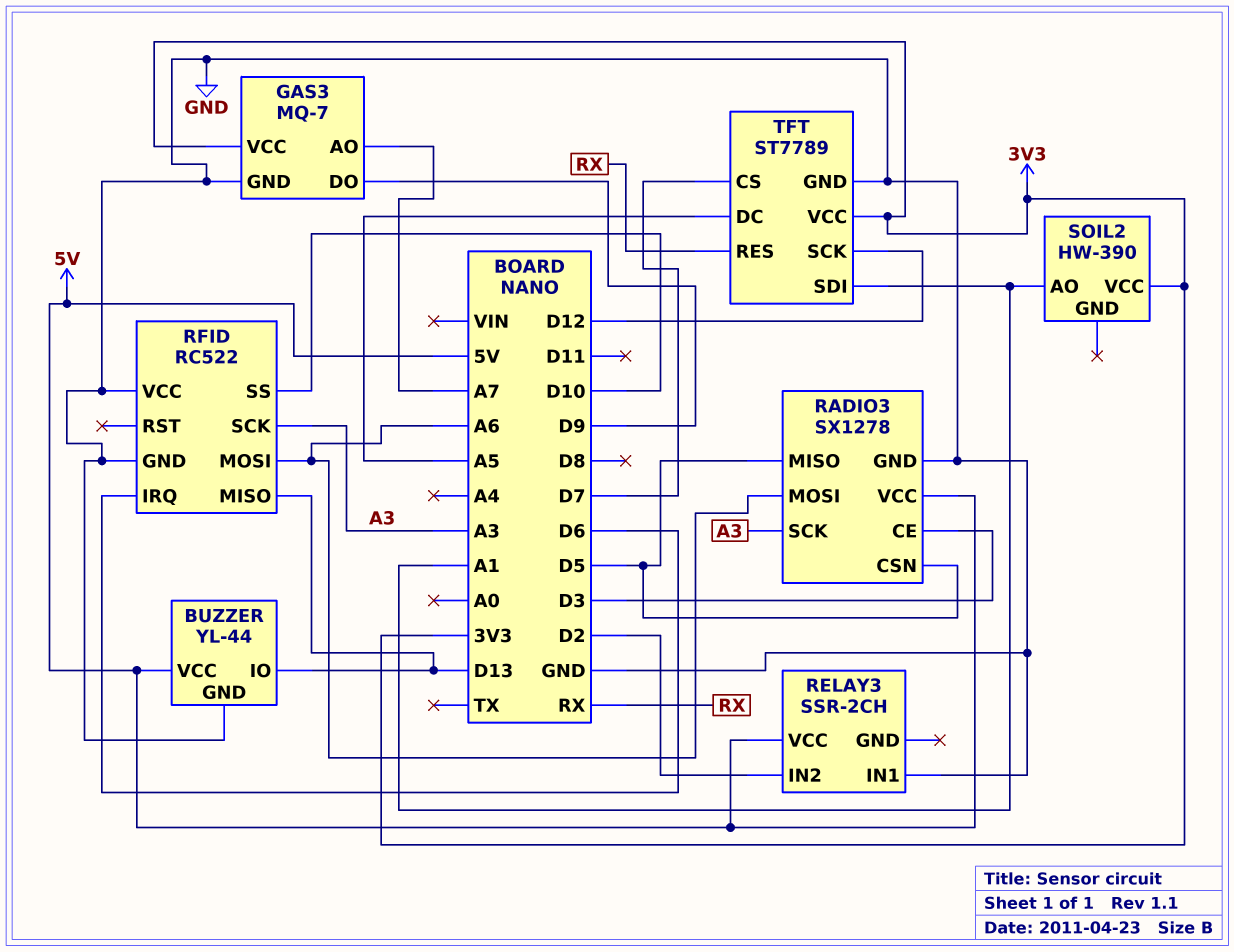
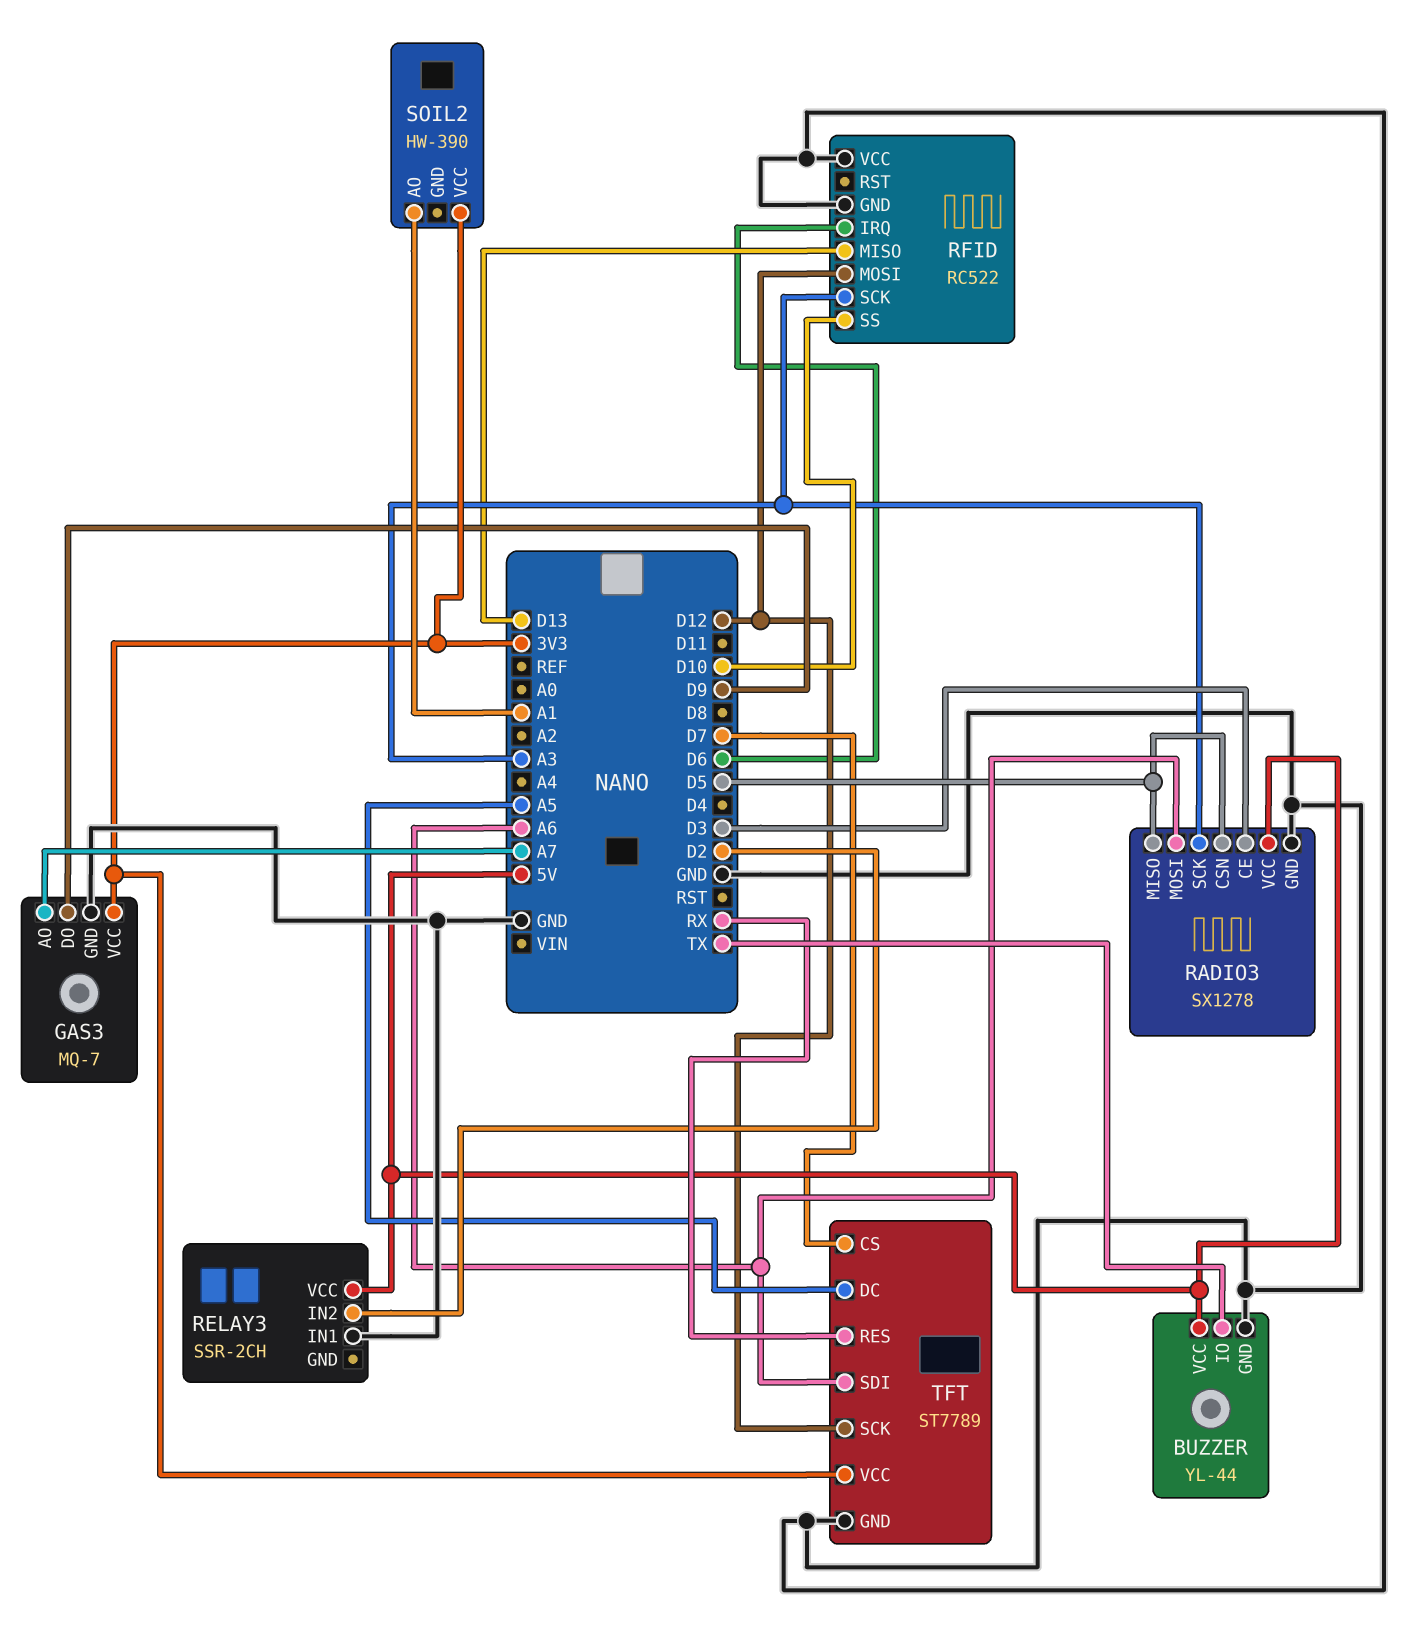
BUZZER pin IO: D13 -> TX
RFID pin MOSI: A6 -> D12
TFT pin SDI: A1 -> A6

